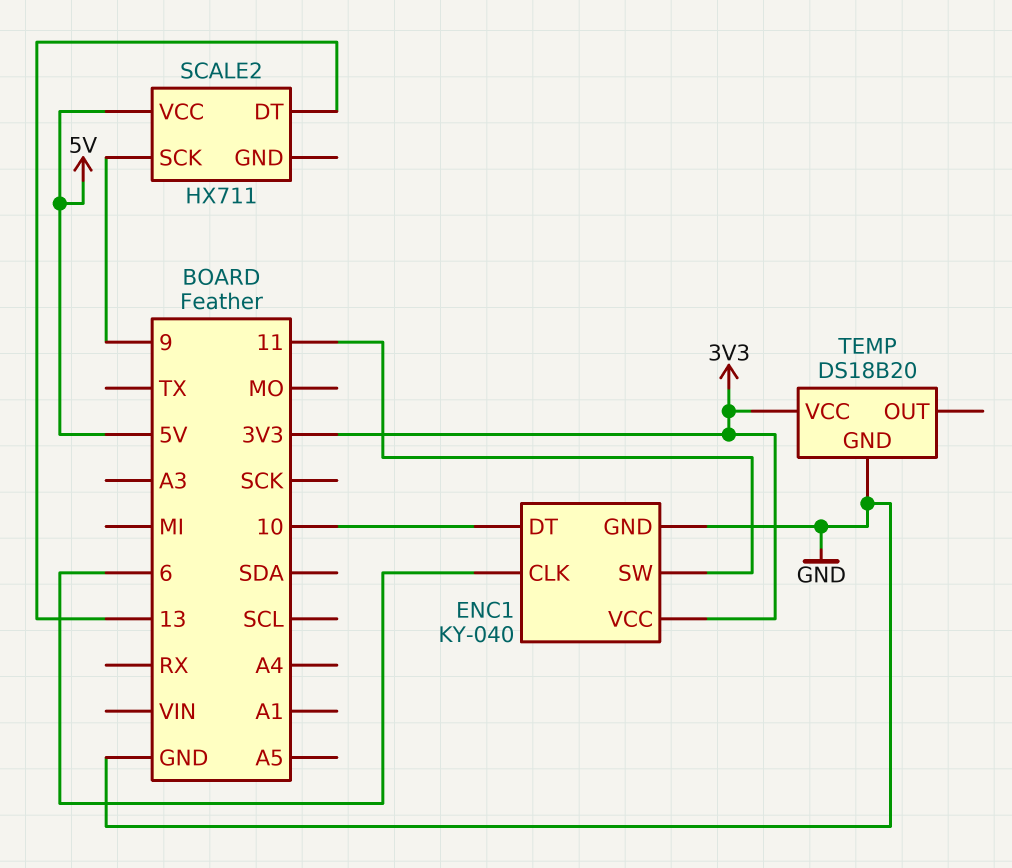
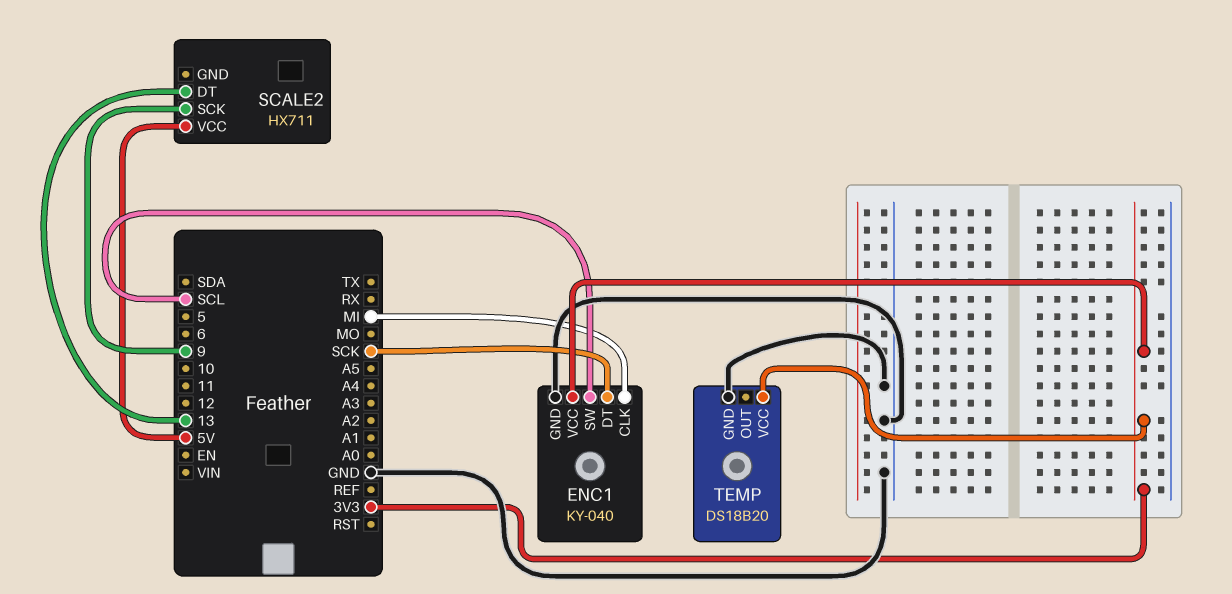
ENC1 pin CLK: 6 -> MI
ENC1 pin DT: 10 -> SCK
ENC1 pin SW: 11 -> SCL

